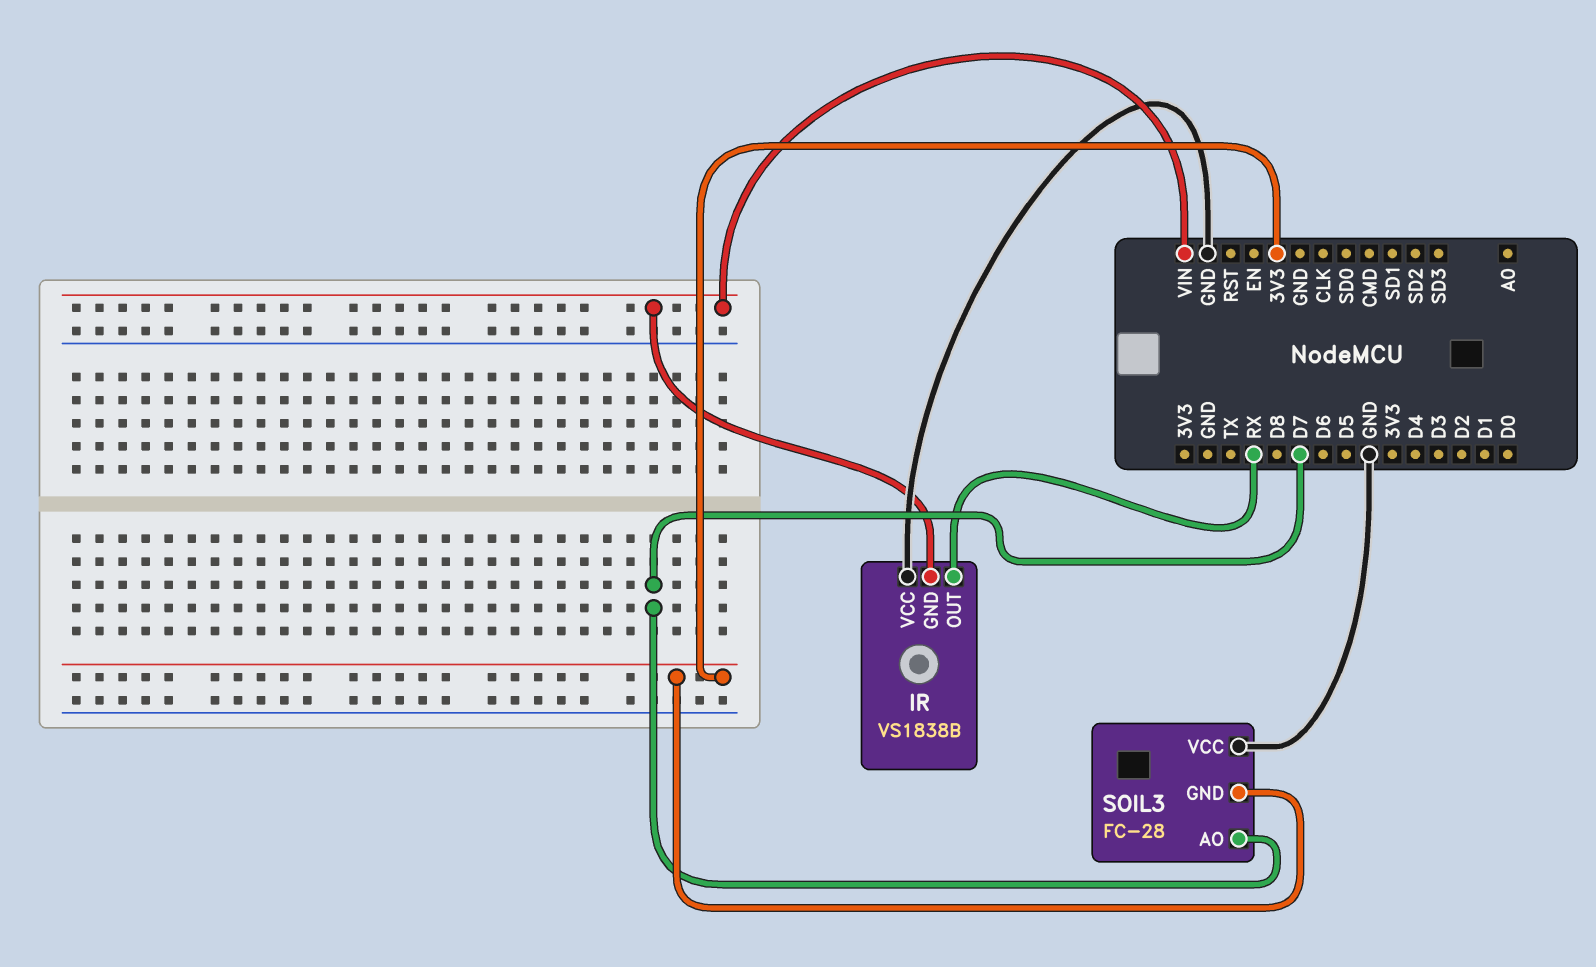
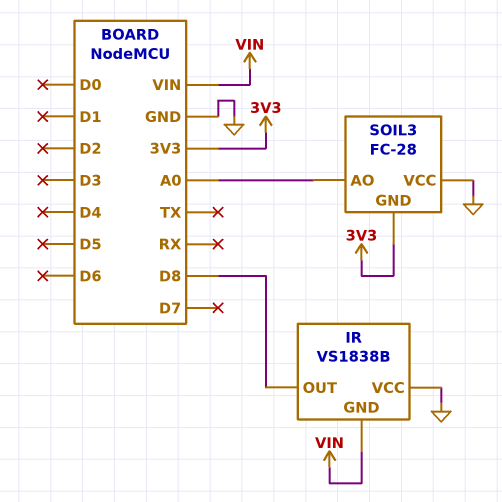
IR pin OUT: RX -> D8
SOIL3 pin AO: D7 -> A0

